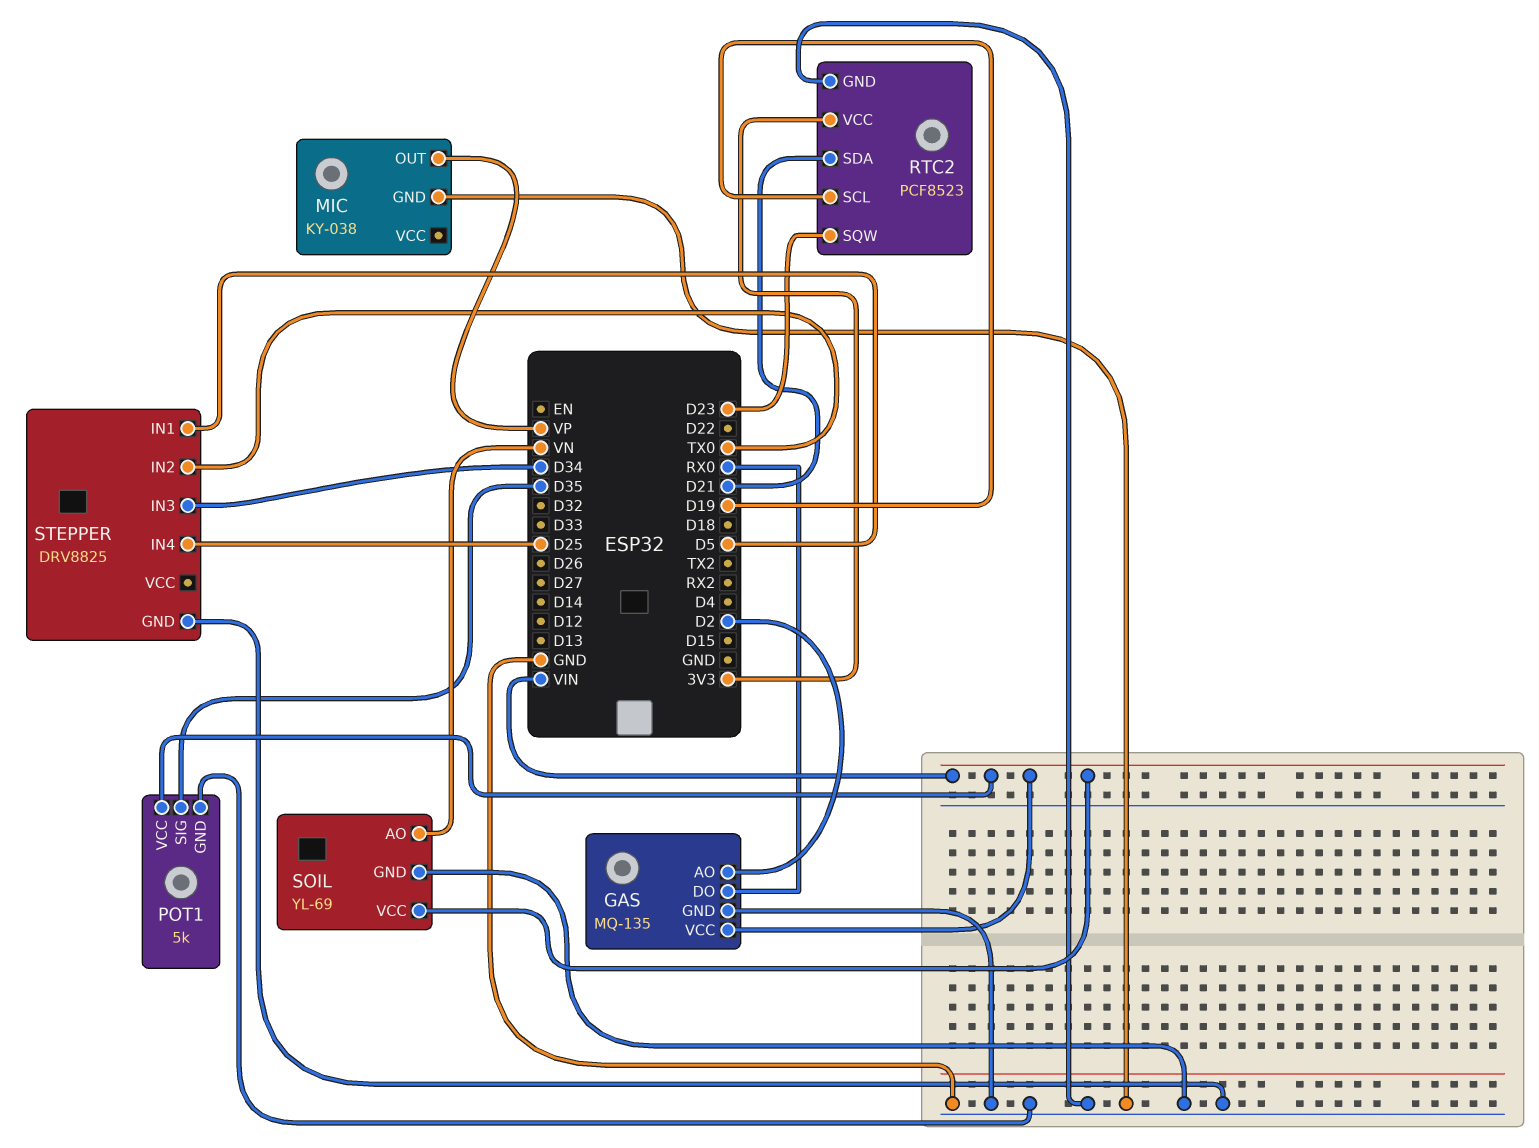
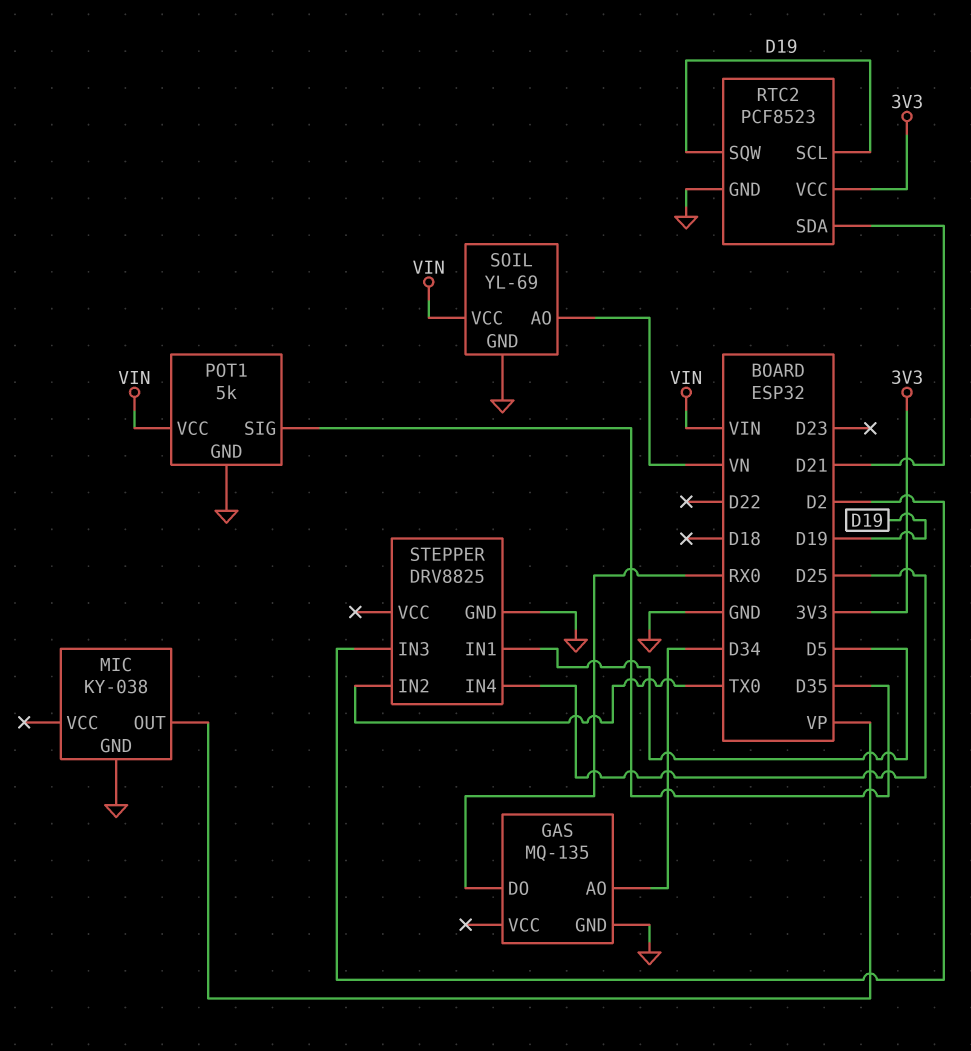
GAS pin AO: D2 -> D34
GAS pin VCC: VIN -> none
RTC2 pin SQW: D23 -> D19
STEPPER pin IN3: D34 -> D2

